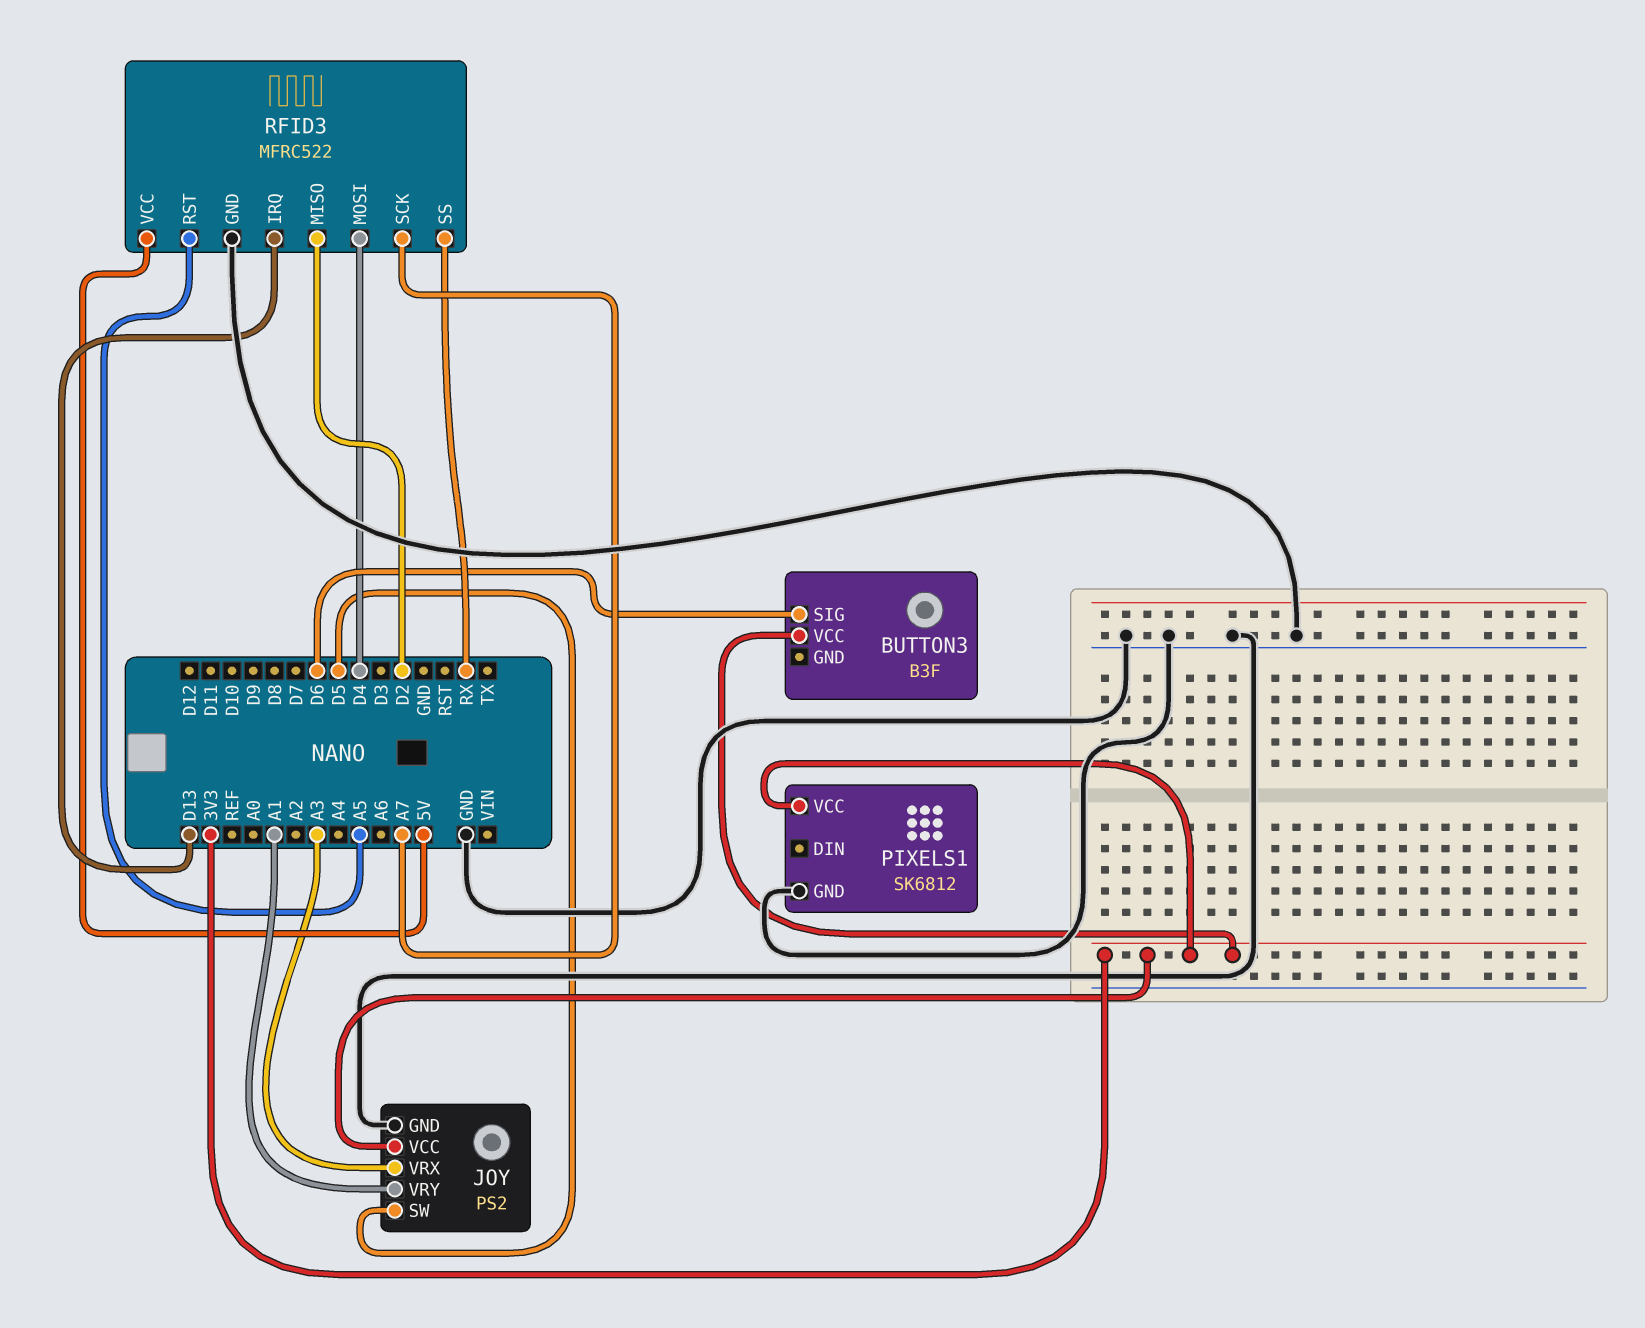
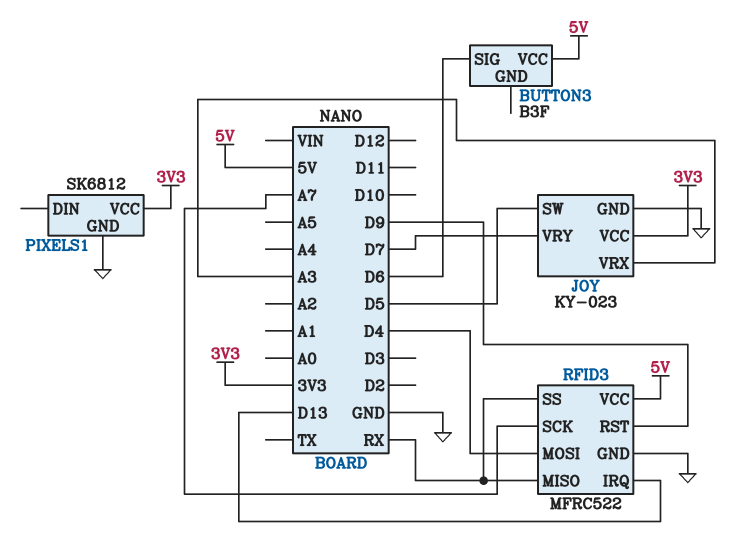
BUTTON3 pin VCC: 3V3 -> 5V
JOY: PS2 -> KY-023
JOY pin VRY: A1 -> D7
RFID3 pin MISO: D2 -> RX
RFID3 pin RST: A5 -> D9

